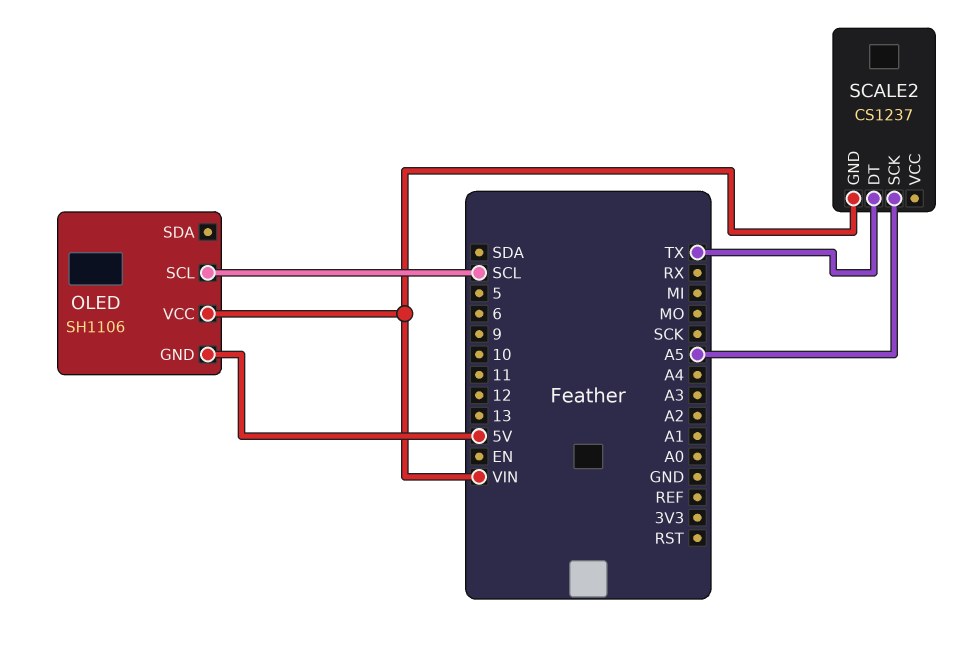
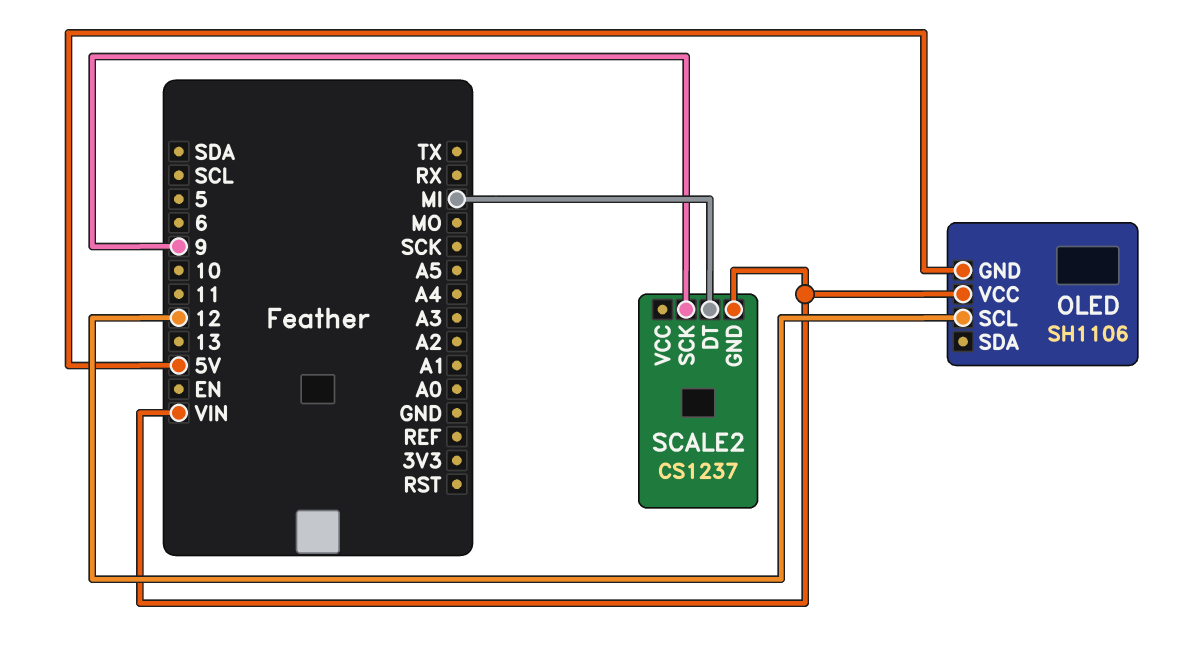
OLED pin SCL: SCL -> 12
SCALE2 pin DT: TX -> MI
SCALE2 pin SCK: A5 -> 9

